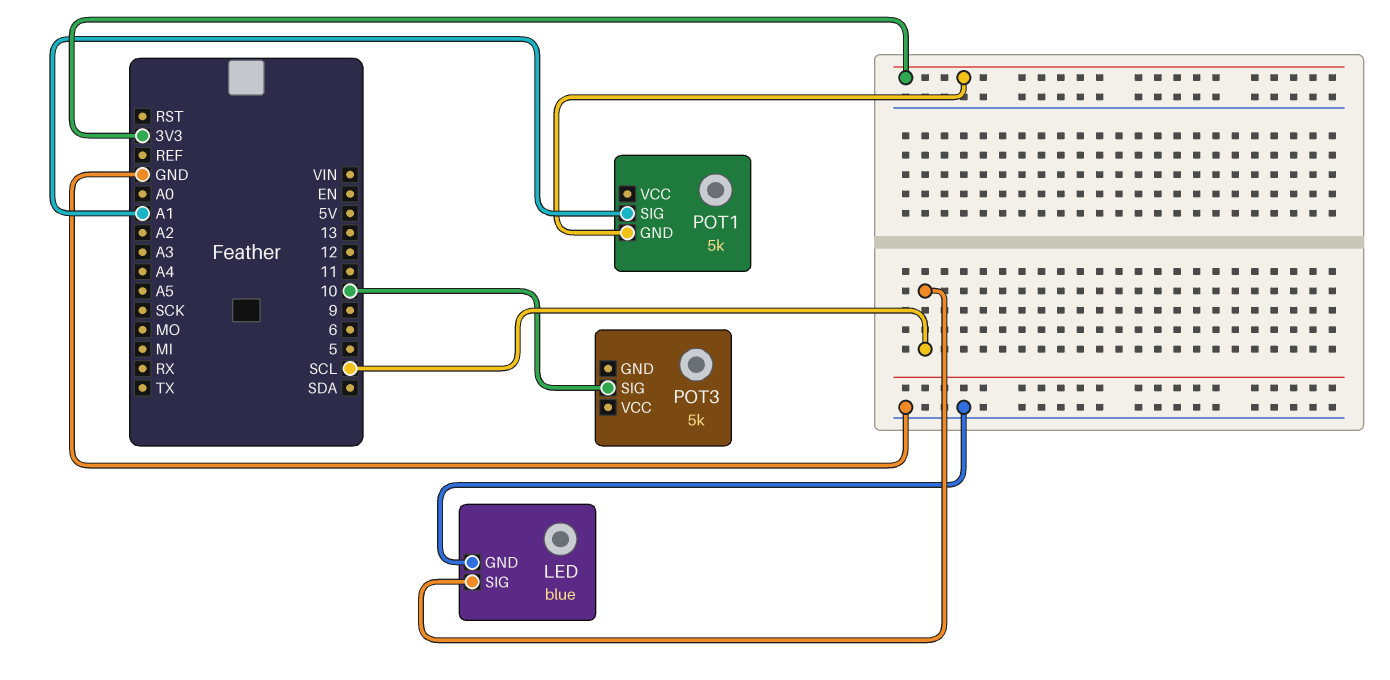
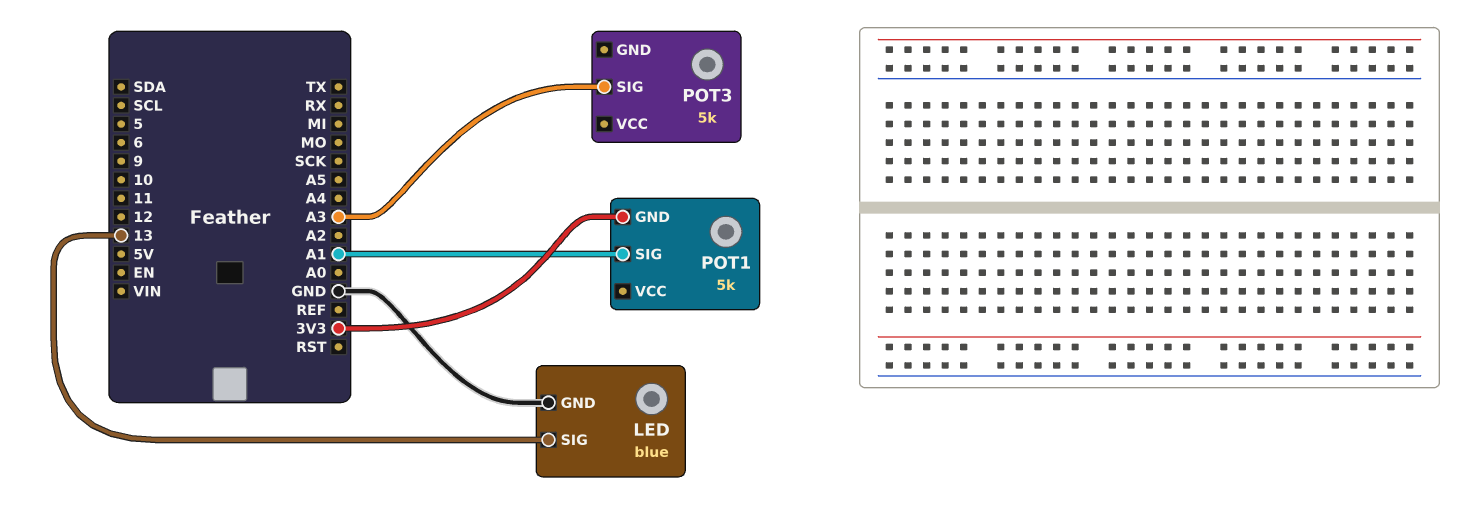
LED pin SIG: SCL -> 13
POT3 pin SIG: 10 -> A3

